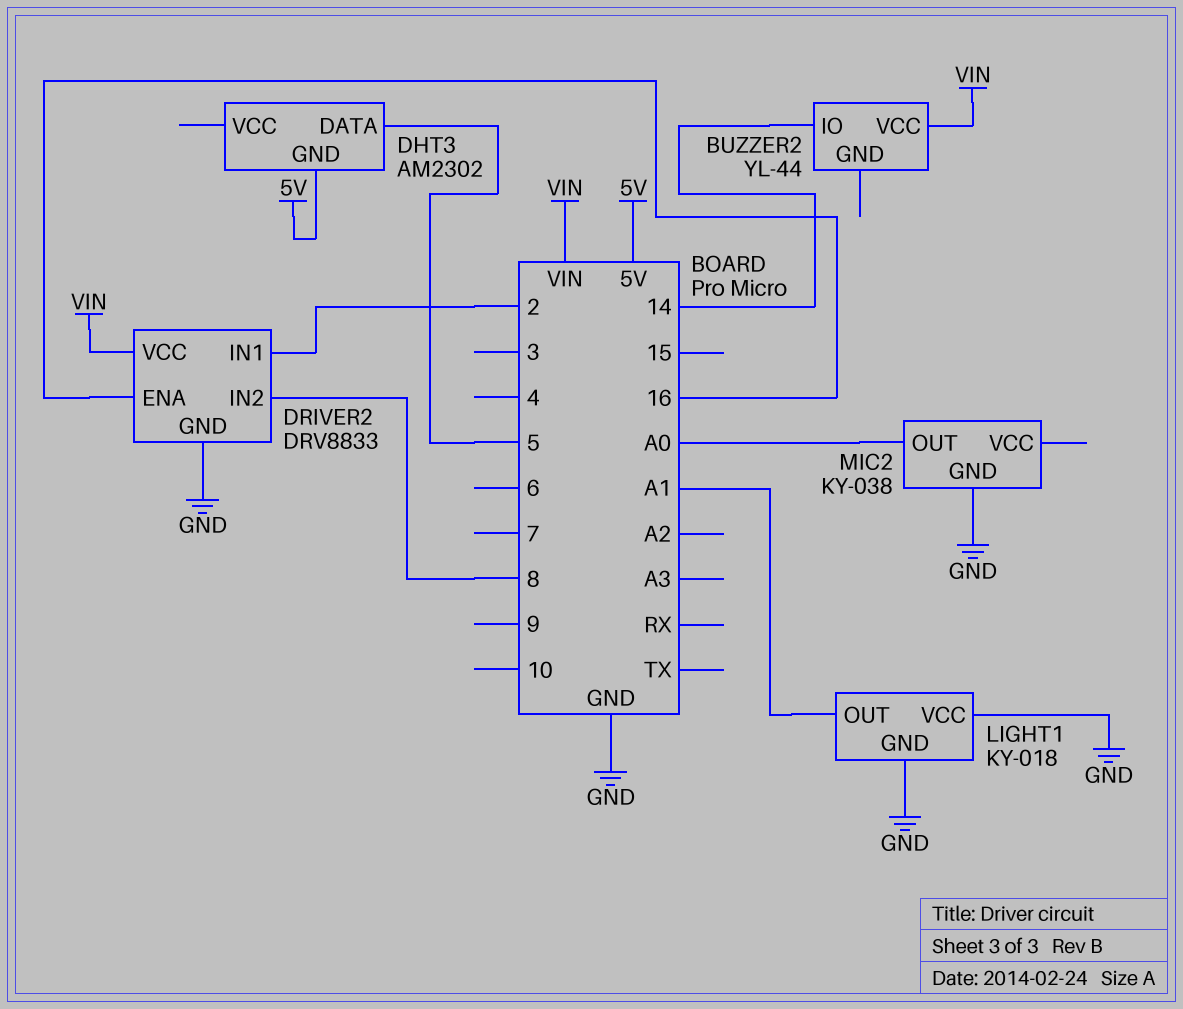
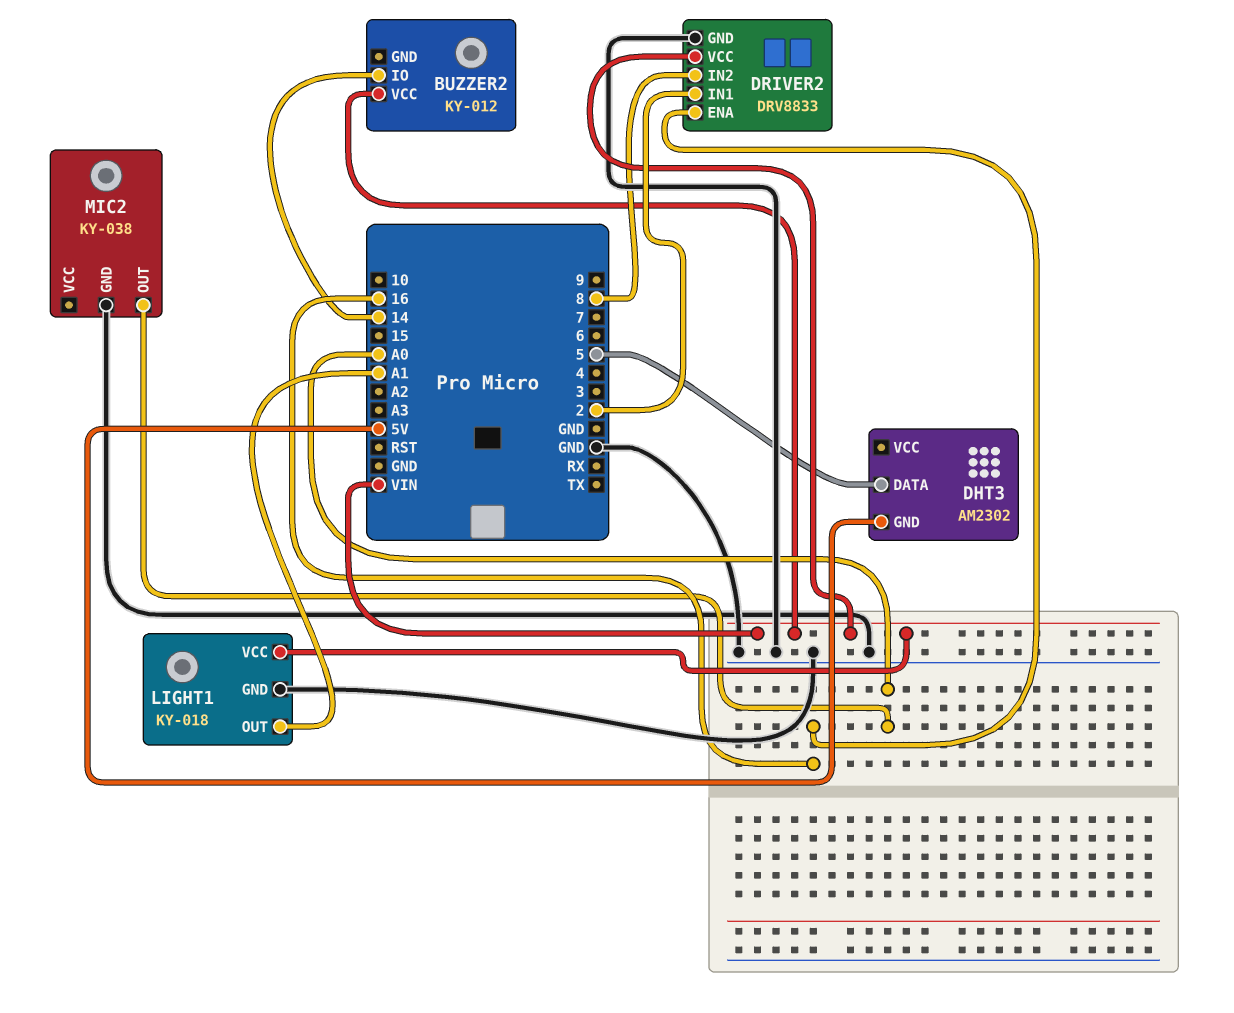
BUZZER2: YL-44 -> KY-012
LIGHT1 pin VCC: GND -> VIN

